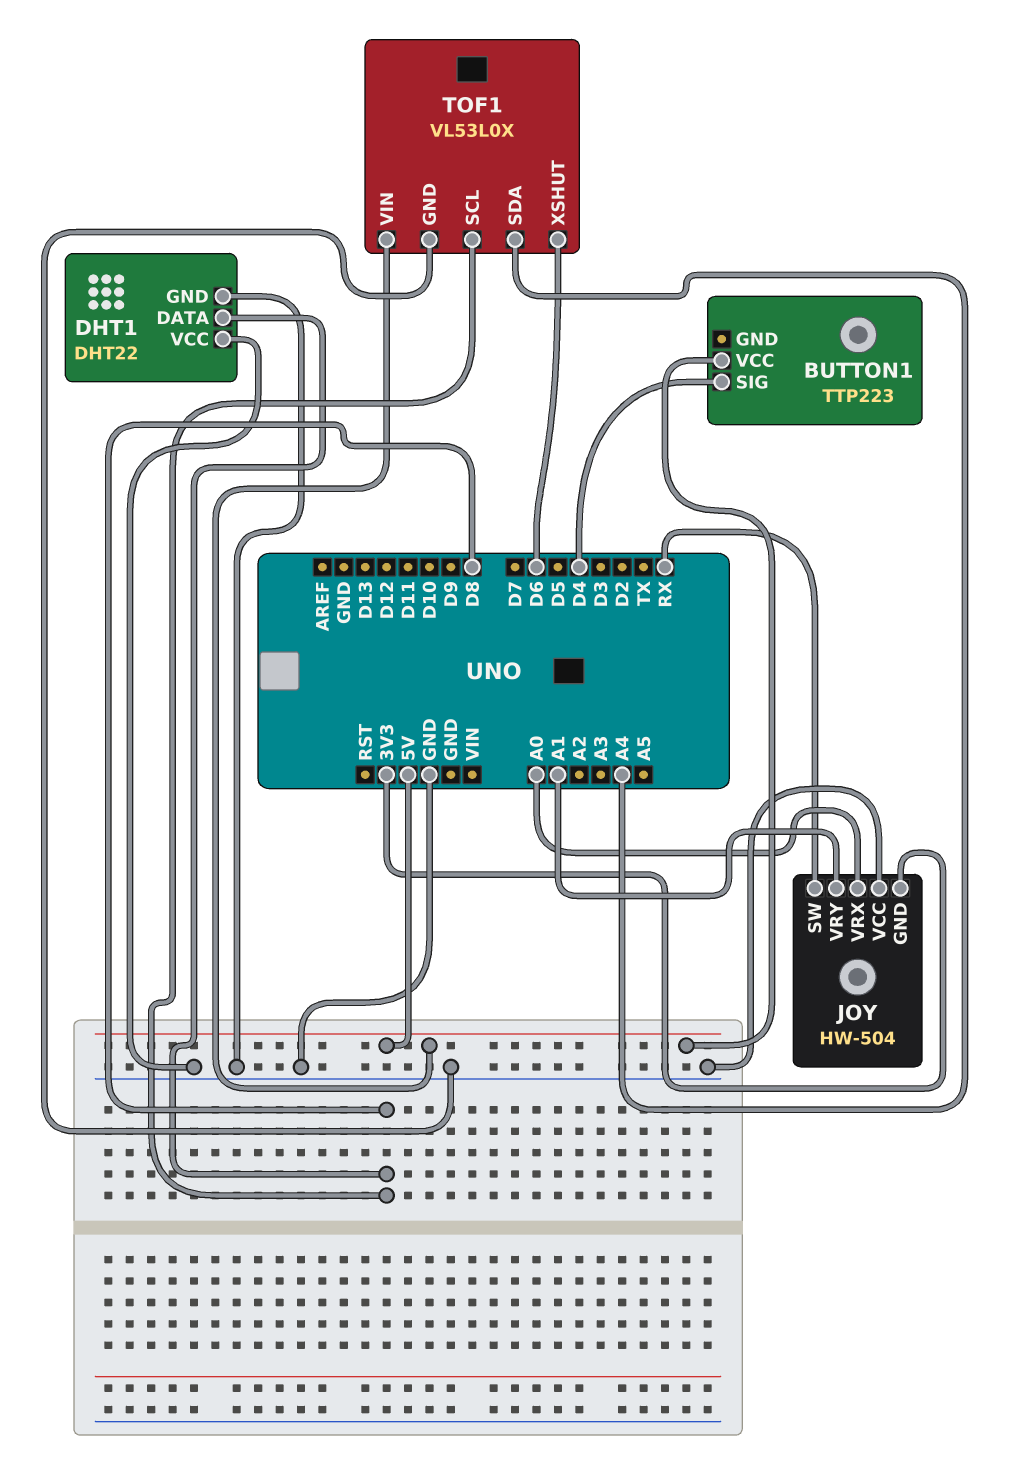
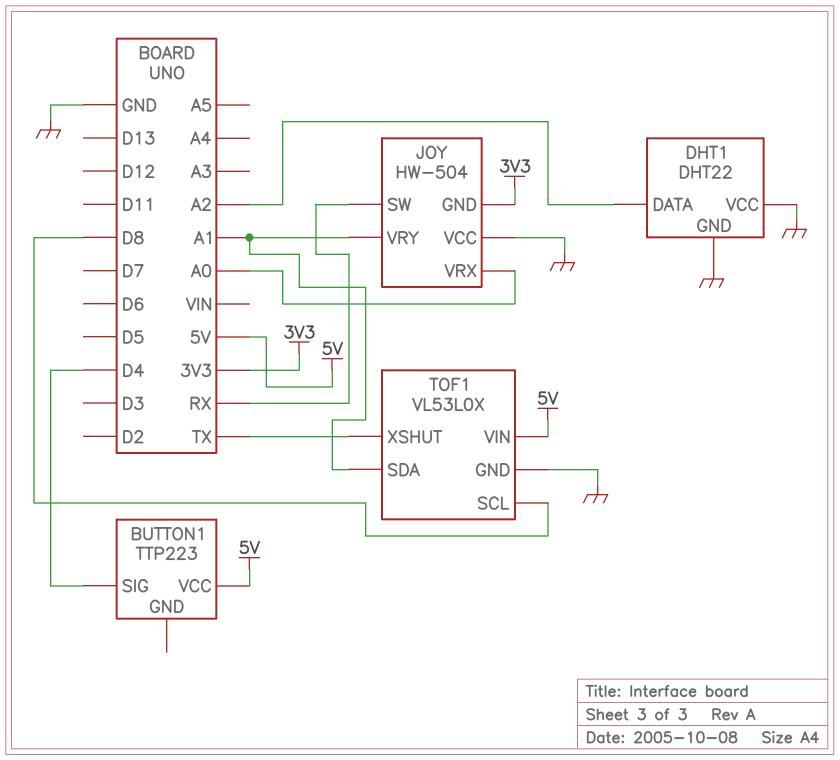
DHT1 pin DATA: D8 -> A2
TOF1 pin SDA: A4 -> A1
TOF1 pin XSHUT: D6 -> TX

